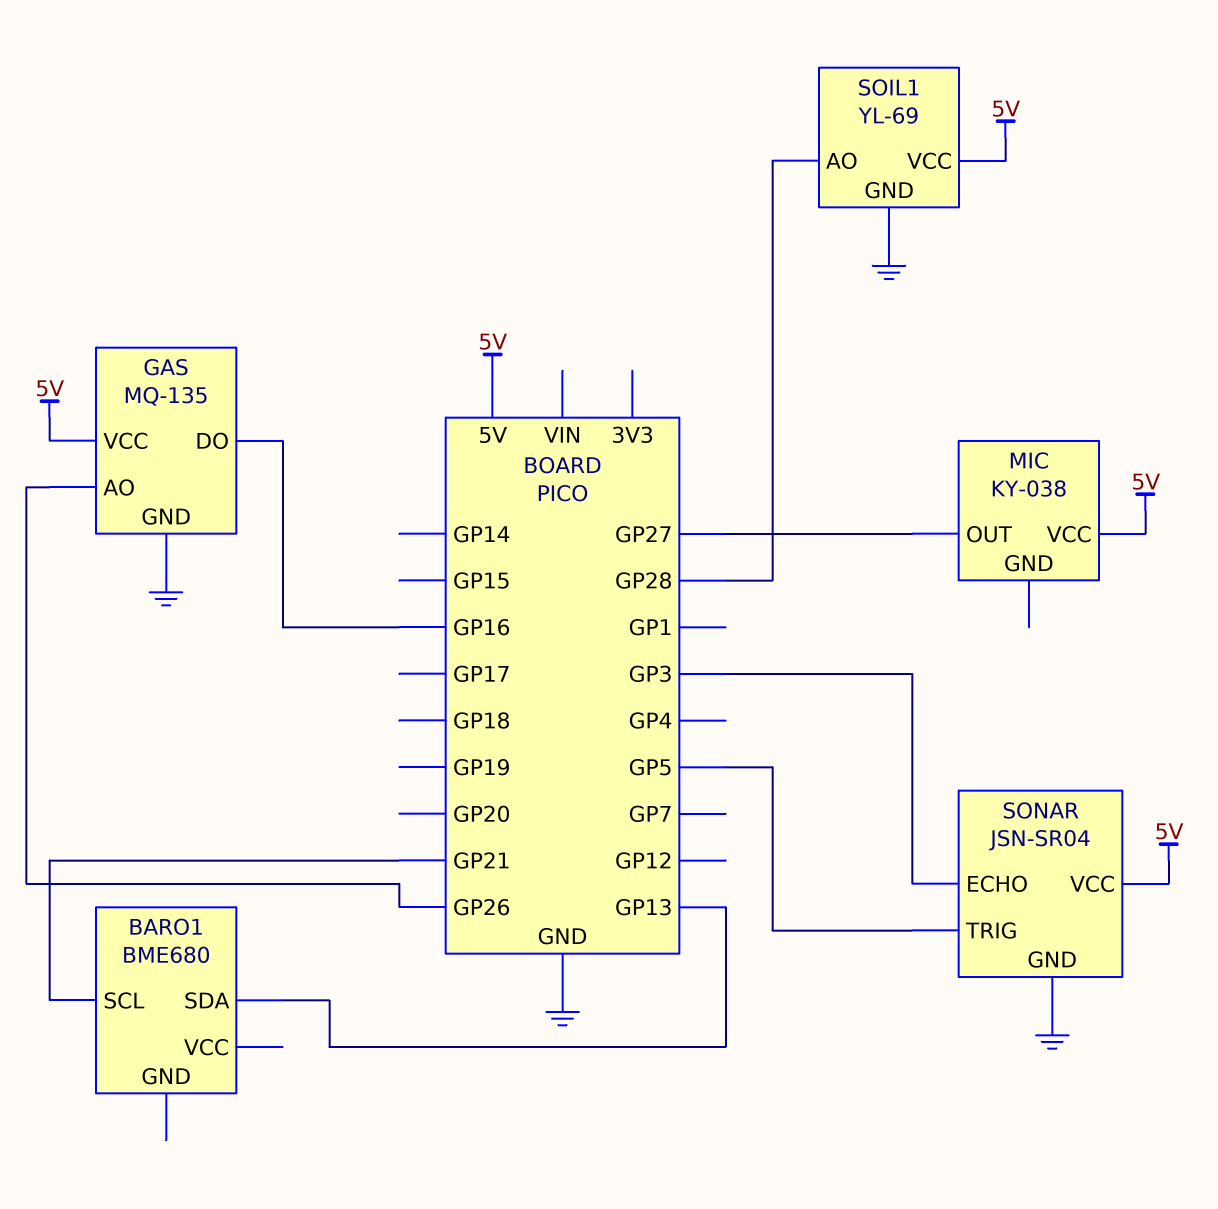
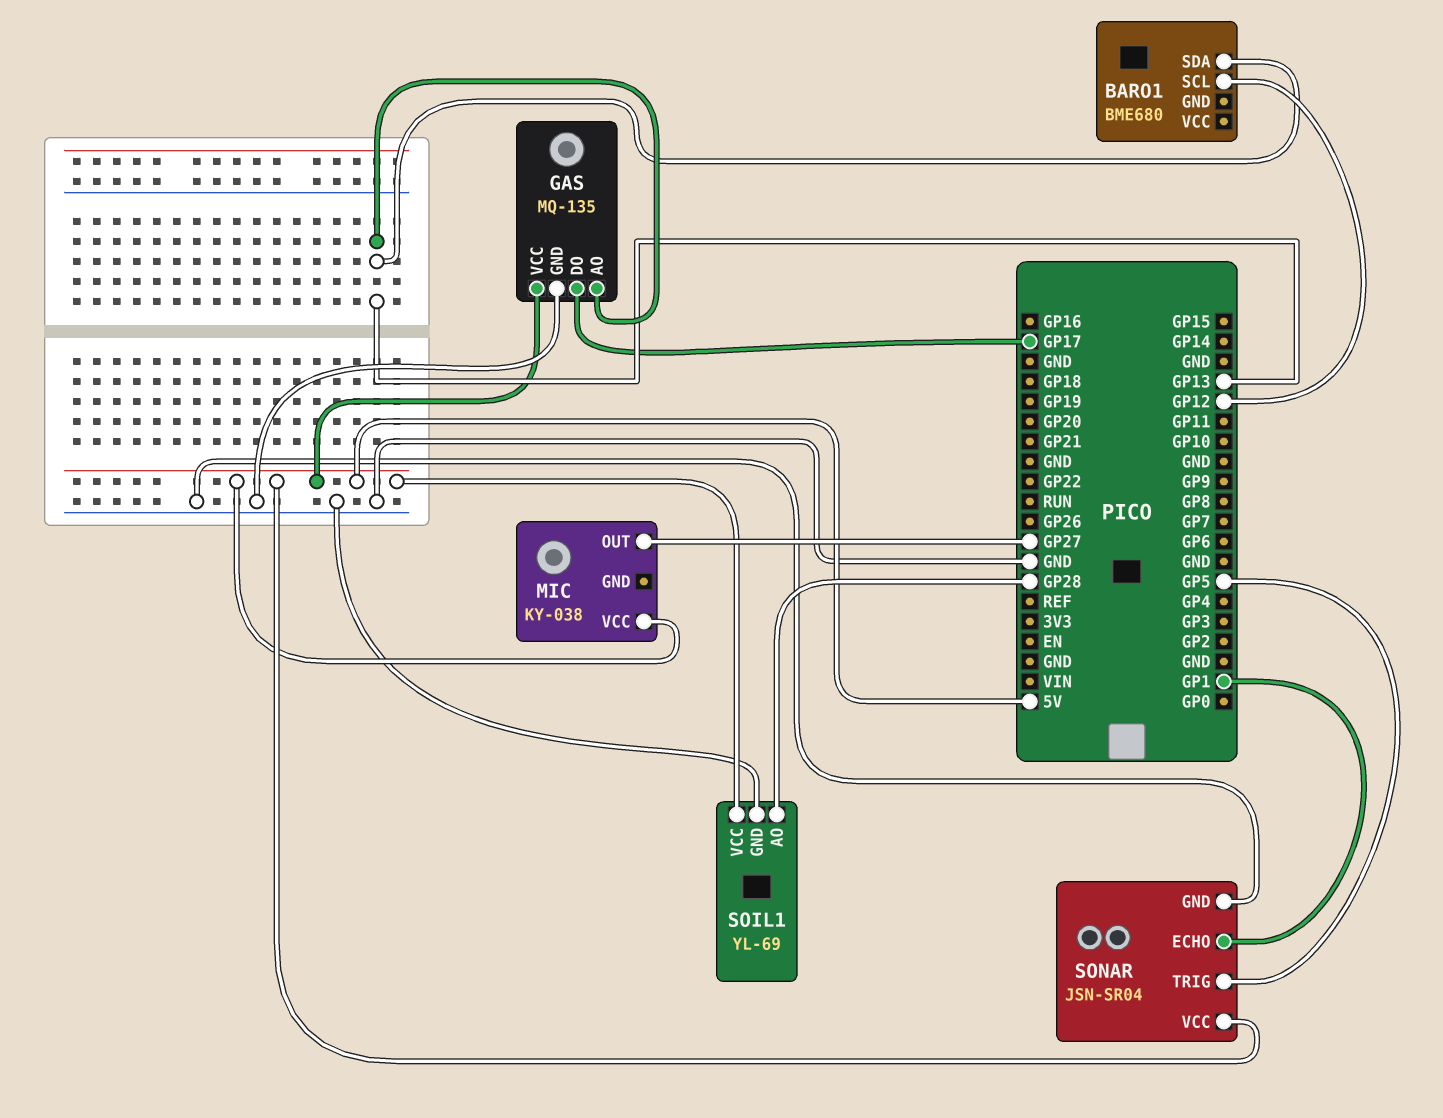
BARO1 pin SCL: GP21 -> GP12
GAS pin AO: GP26 -> GP13
GAS pin DO: GP16 -> GP17
SONAR pin ECHO: GP3 -> GP1

